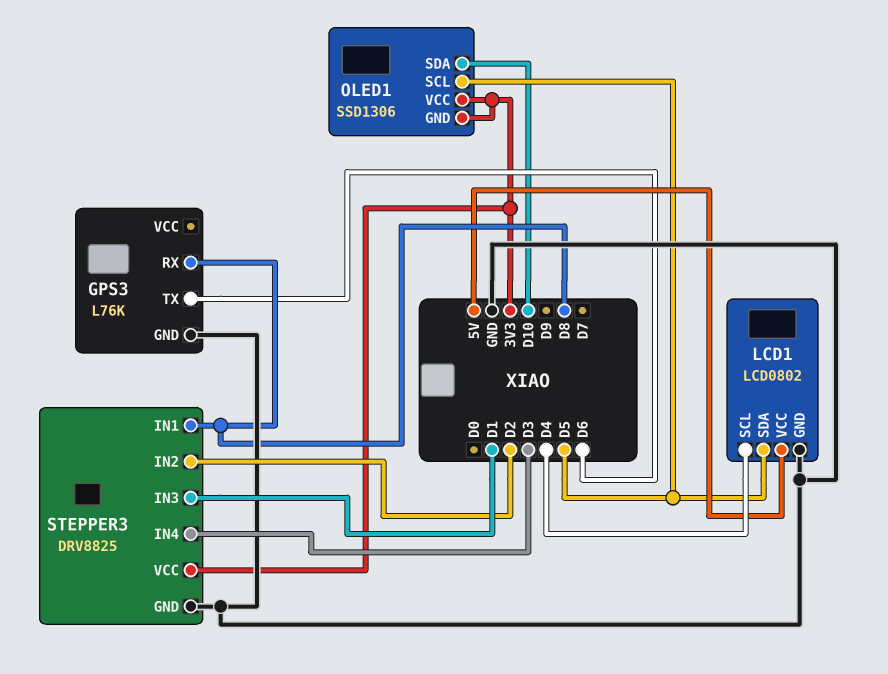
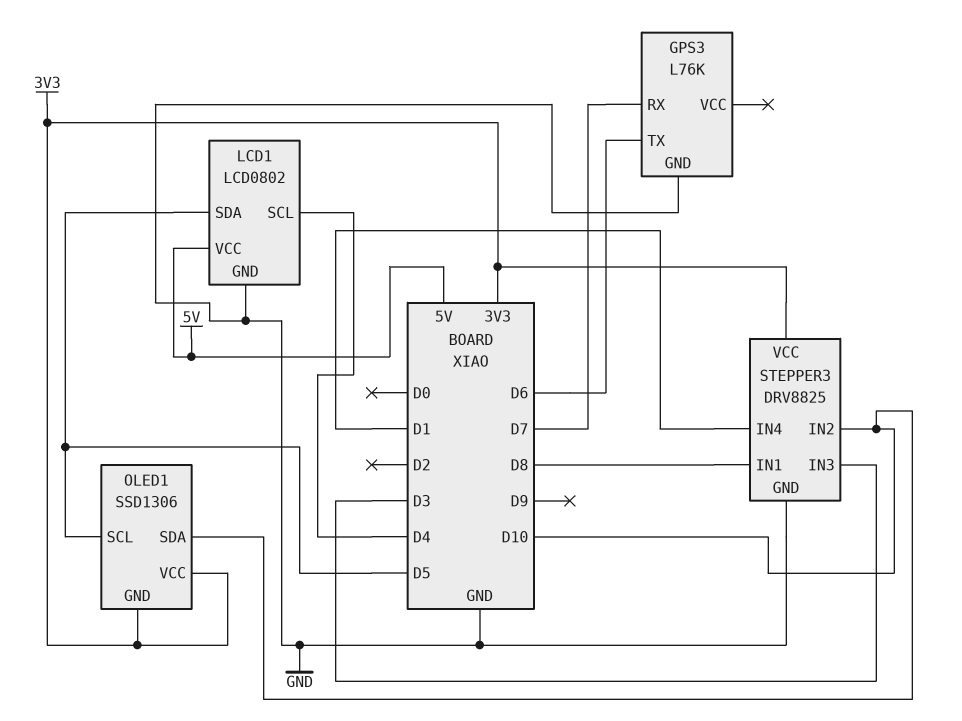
GPS3 pin RX: D8 -> D7
STEPPER3 pin IN2: D2 -> D10
STEPPER3 pin IN3: D1 -> D3
STEPPER3 pin IN4: D3 -> D1

